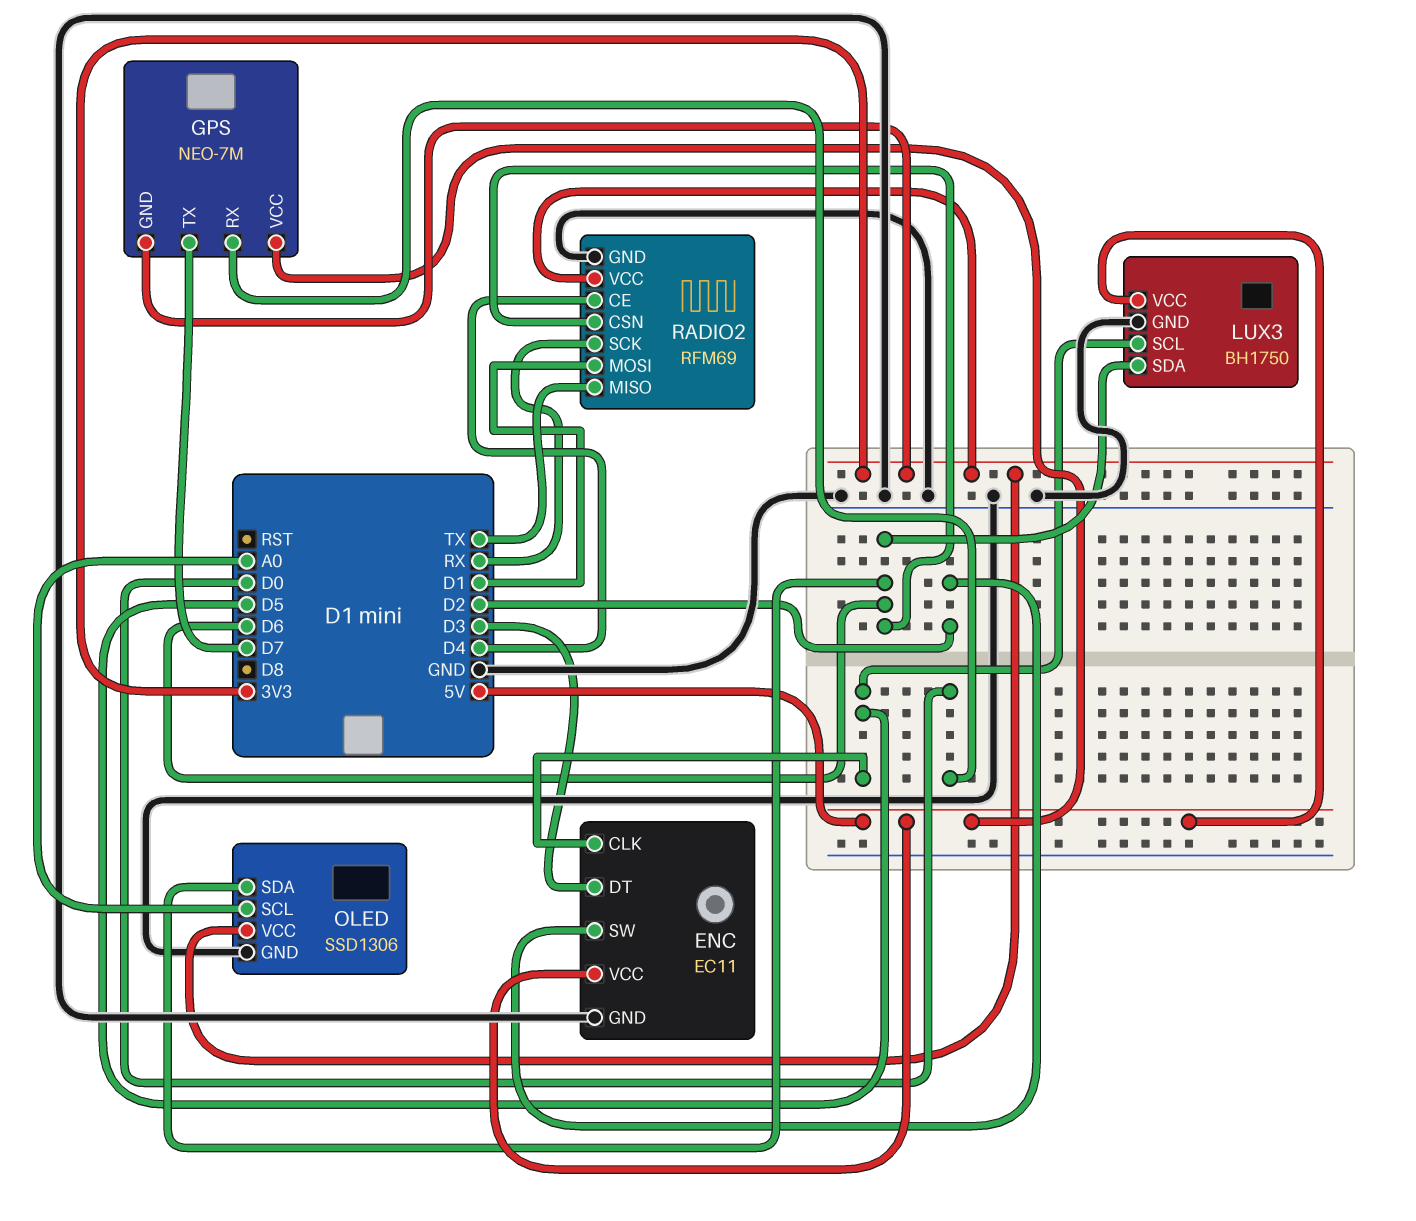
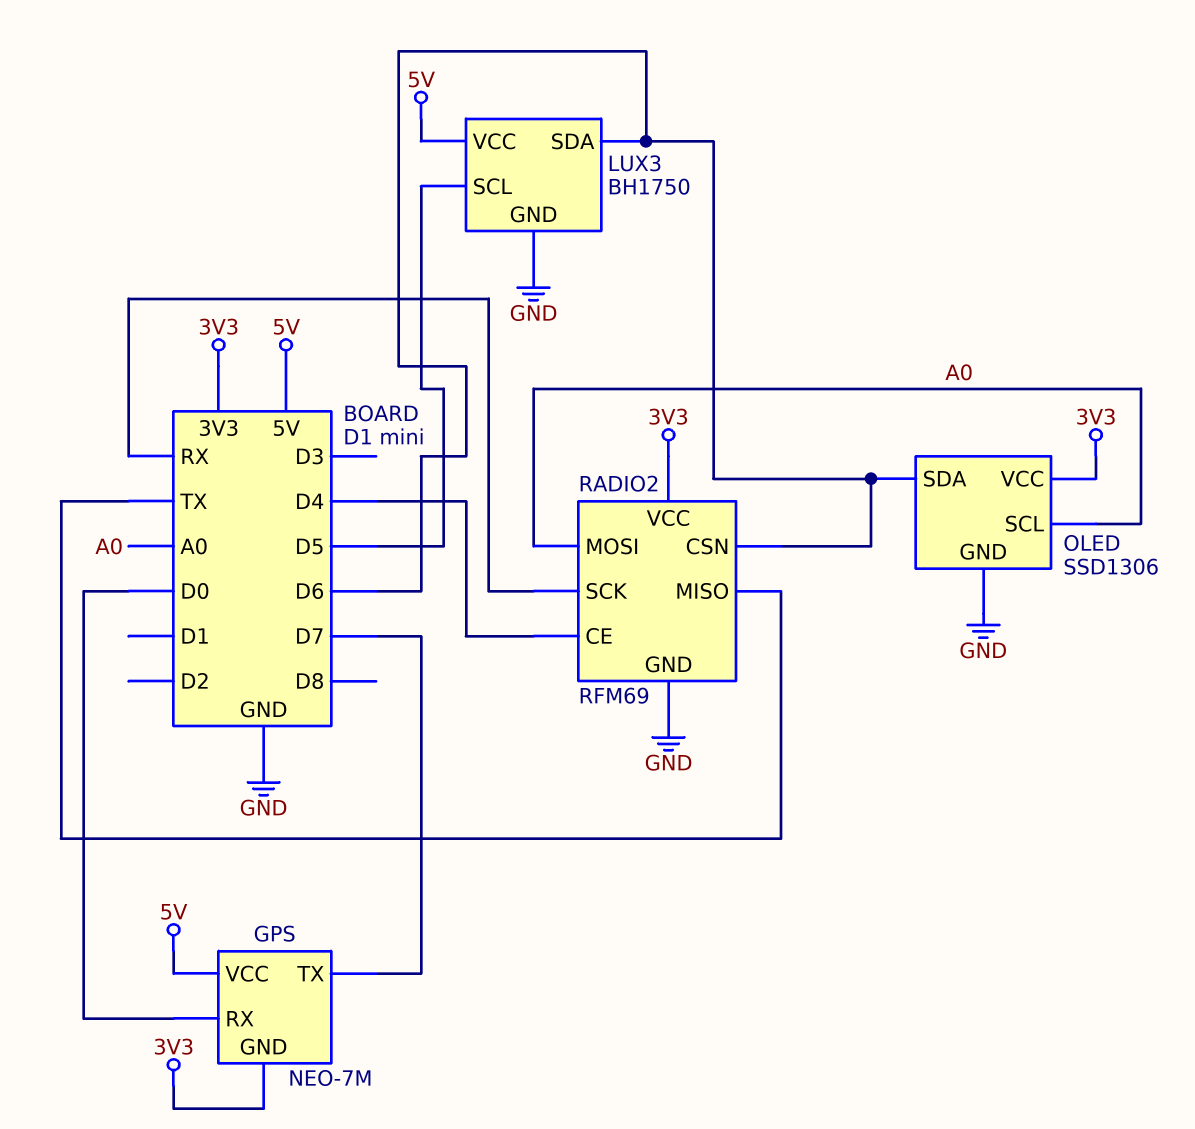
ENC: EC11 -> none
ENC pin CLK: D5 -> none
ENC pin DT: D3 -> none
ENC pin GND: GND -> none
ENC pin SW: D2 -> none
ENC pin VCC: 5V -> none
RADIO2 pin MOSI: D1 -> A0

